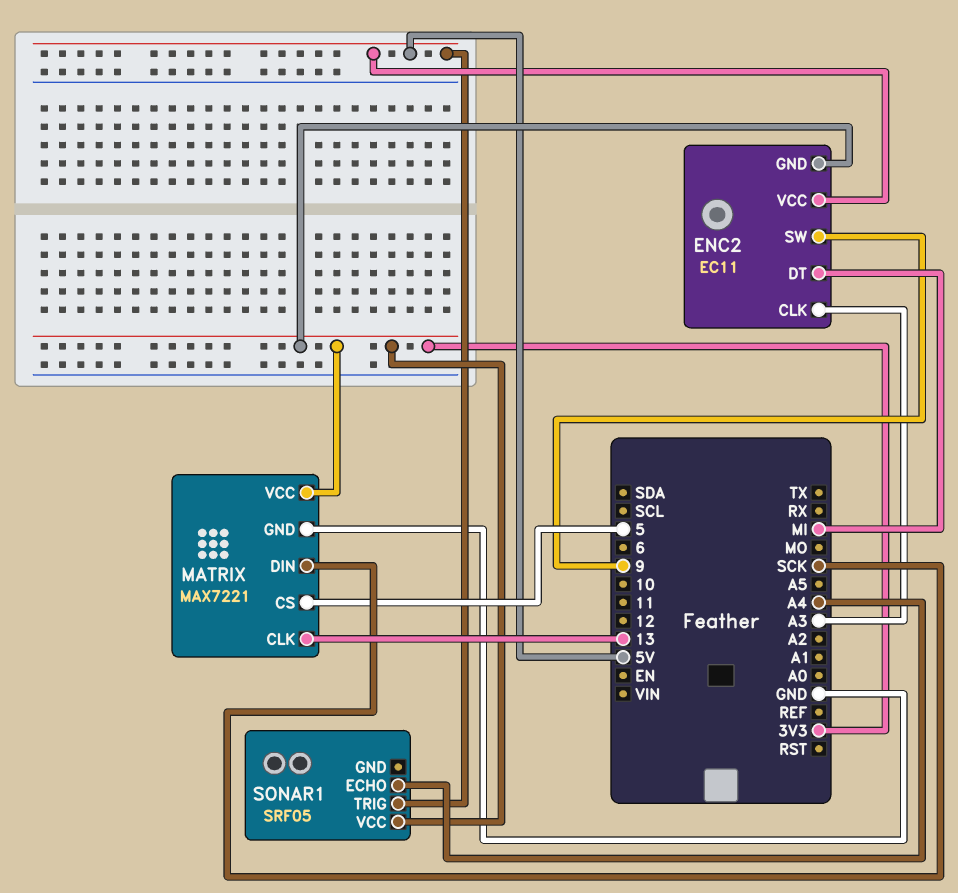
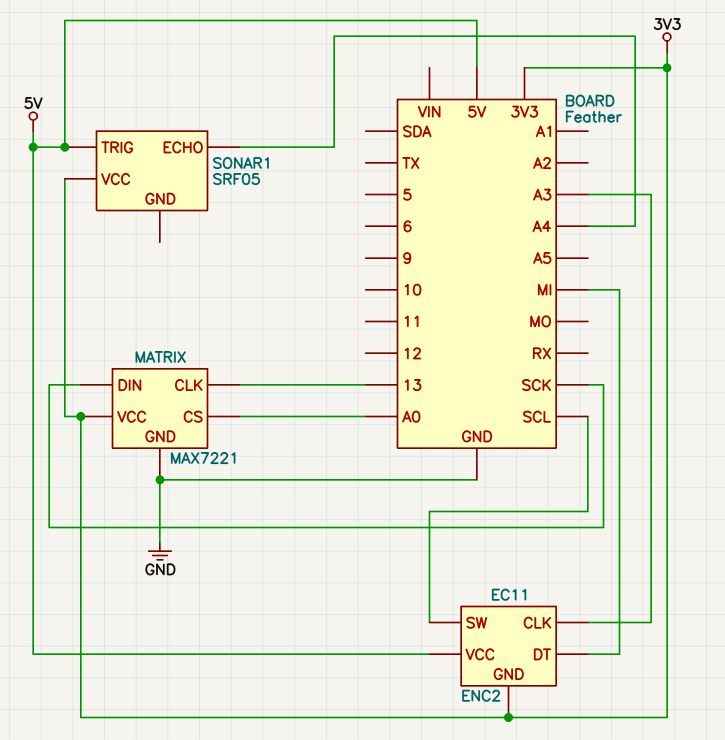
ENC2 pin SW: 9 -> SCL
MATRIX pin CS: 5 -> A0

